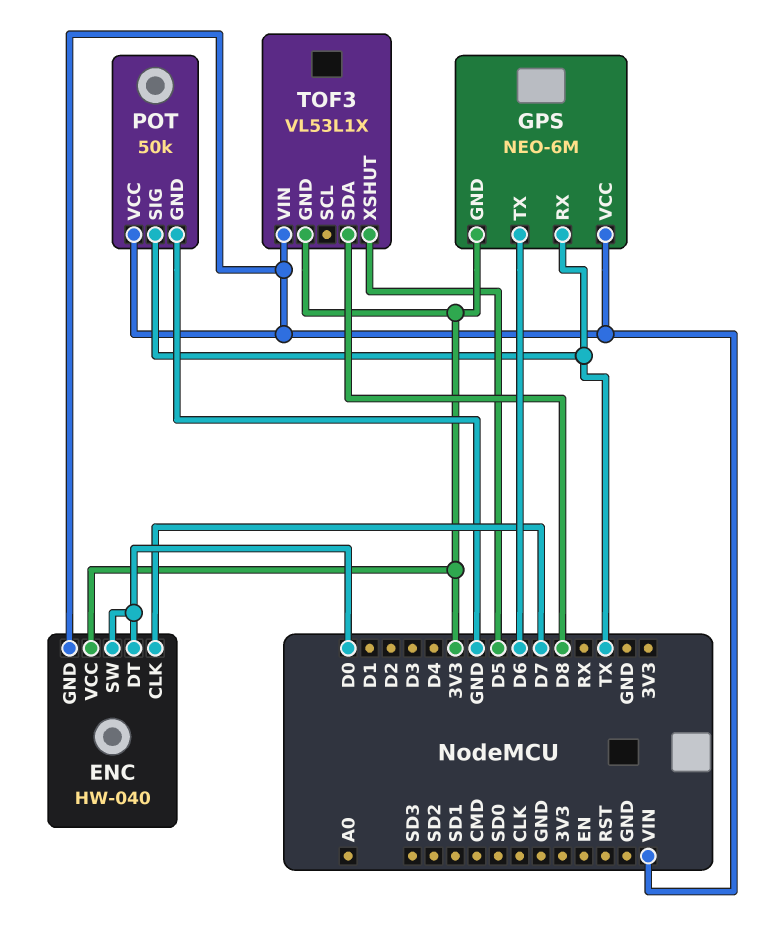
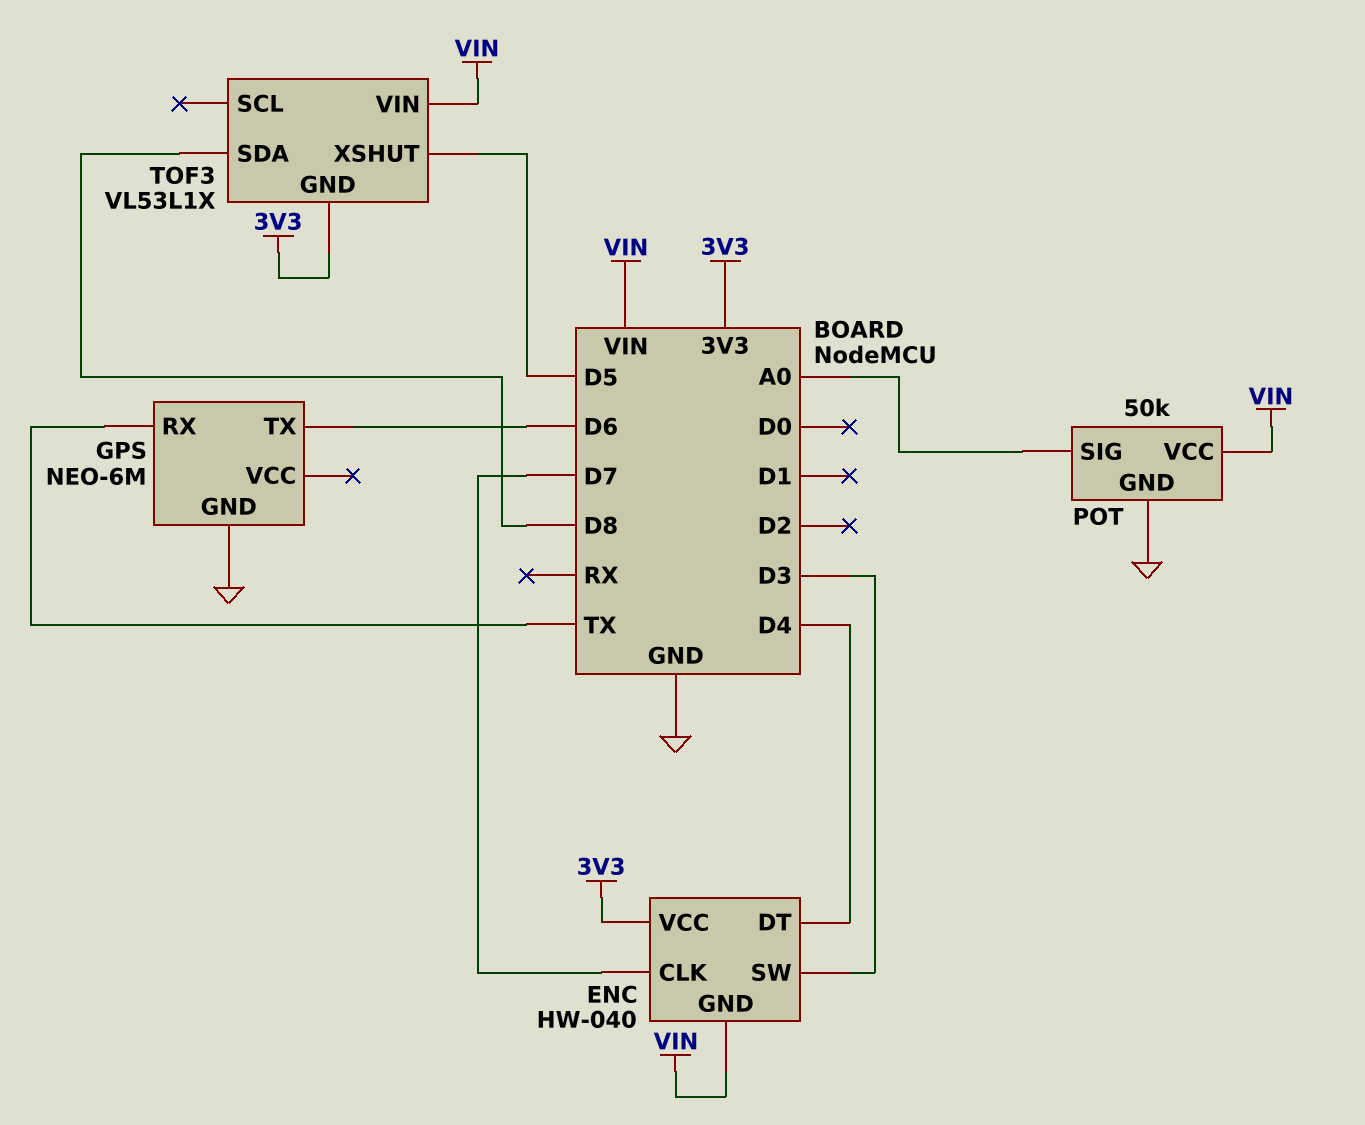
ENC pin DT: D0 -> D4
ENC pin SW: D0 -> D3
GPS pin GND: 3V3 -> GND
GPS pin VCC: VIN -> none
POT pin SIG: TX -> A0

